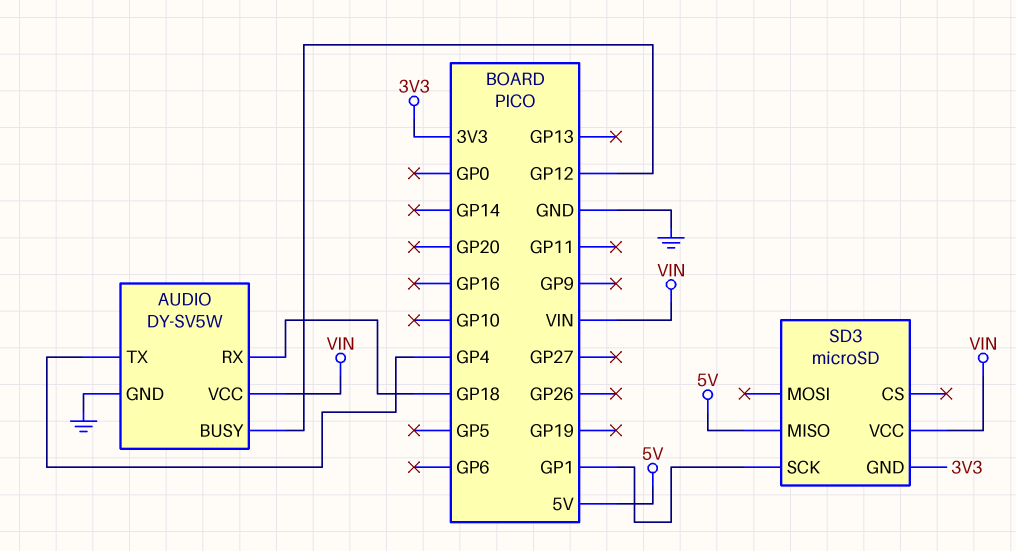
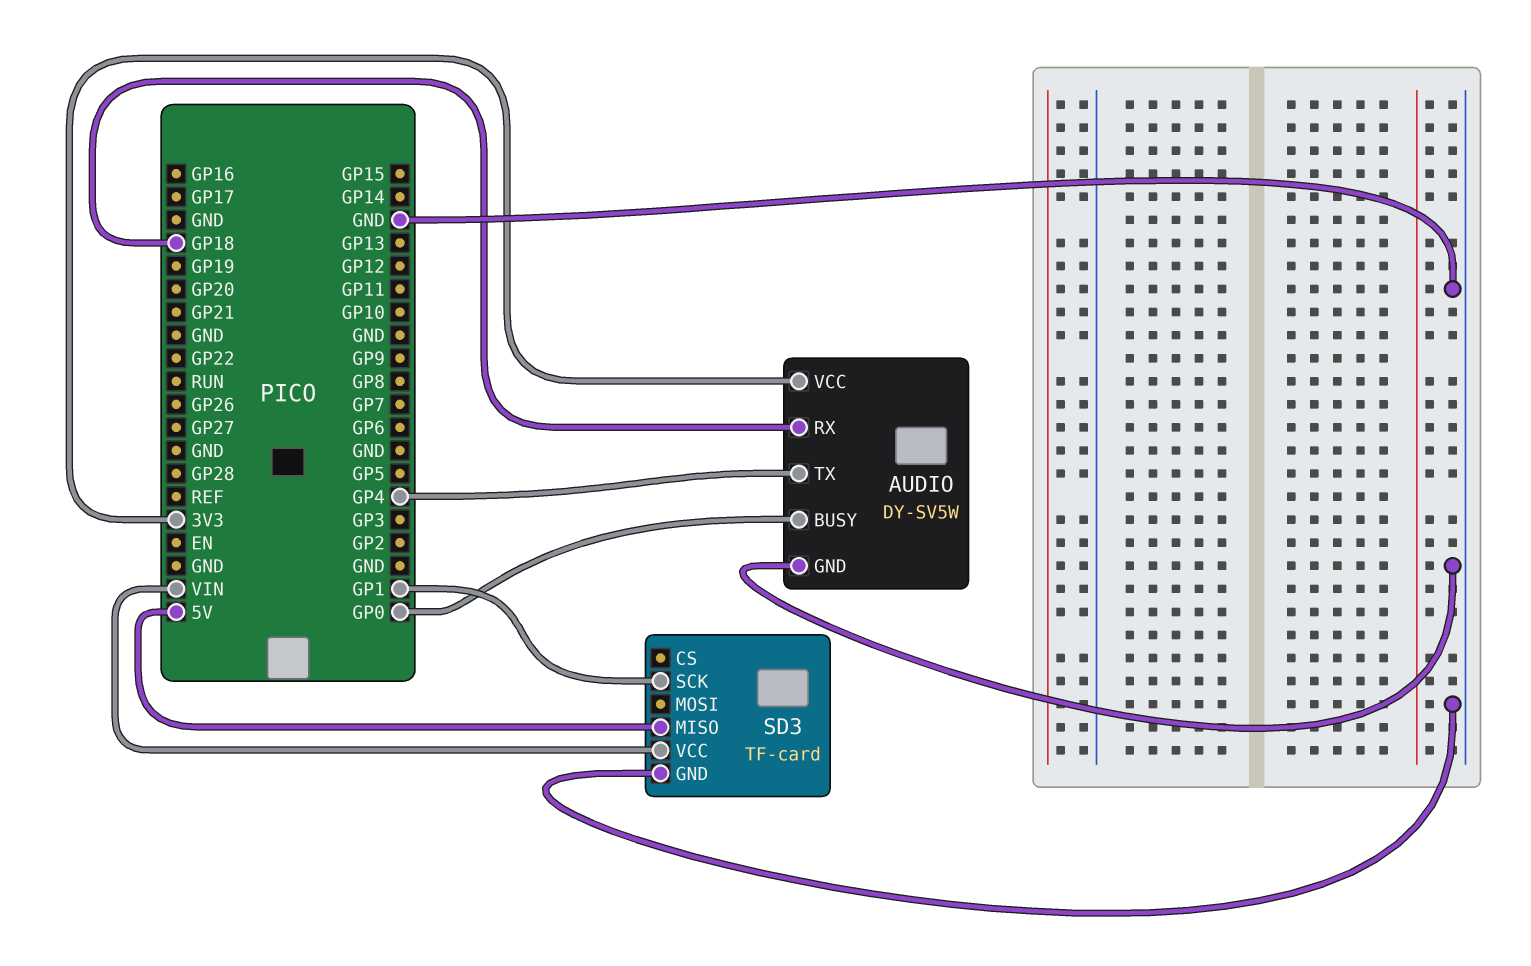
AUDIO pin BUSY: GP12 -> GP0
AUDIO pin VCC: VIN -> 3V3
SD3: microSD -> TF-card
SD3 pin GND: 3V3 -> GND

